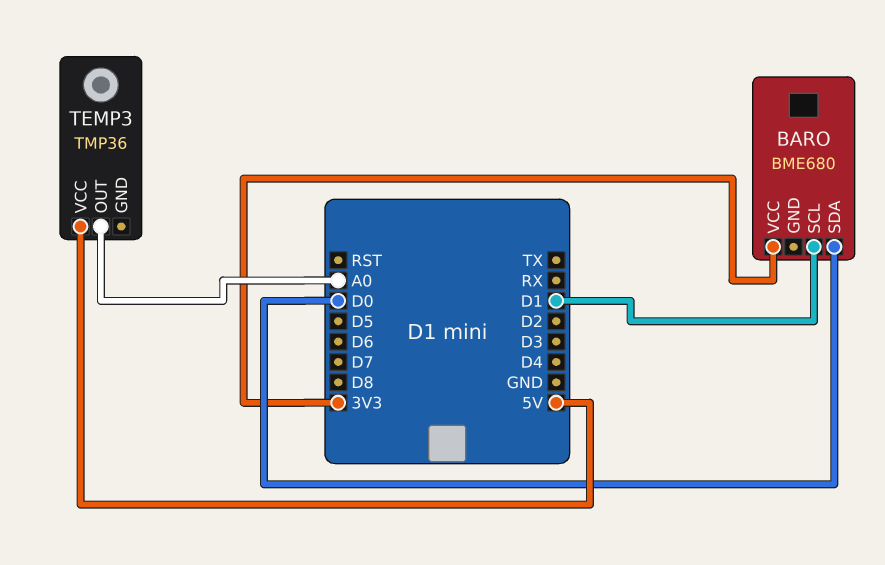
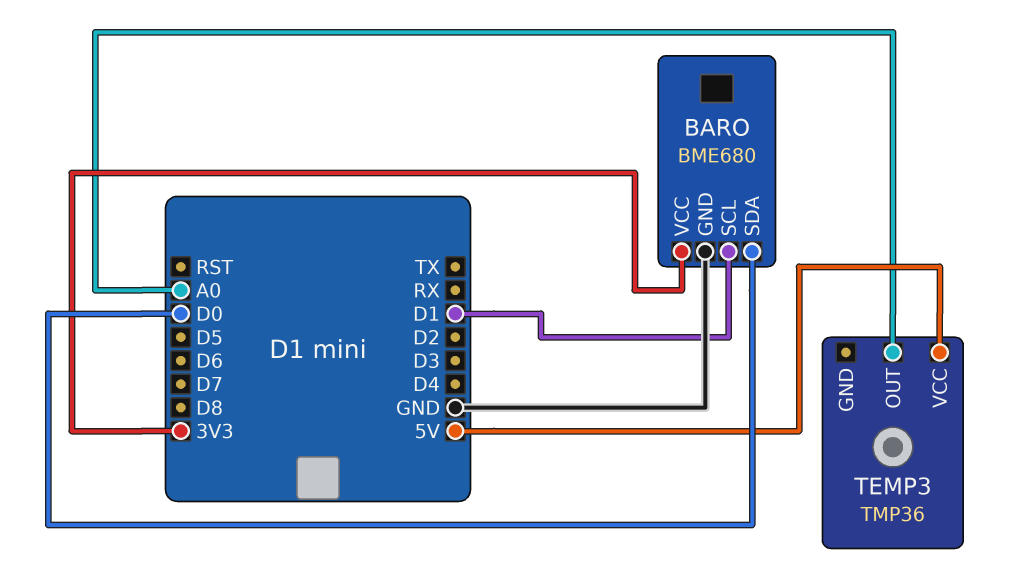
BARO pin GND: none -> GND

